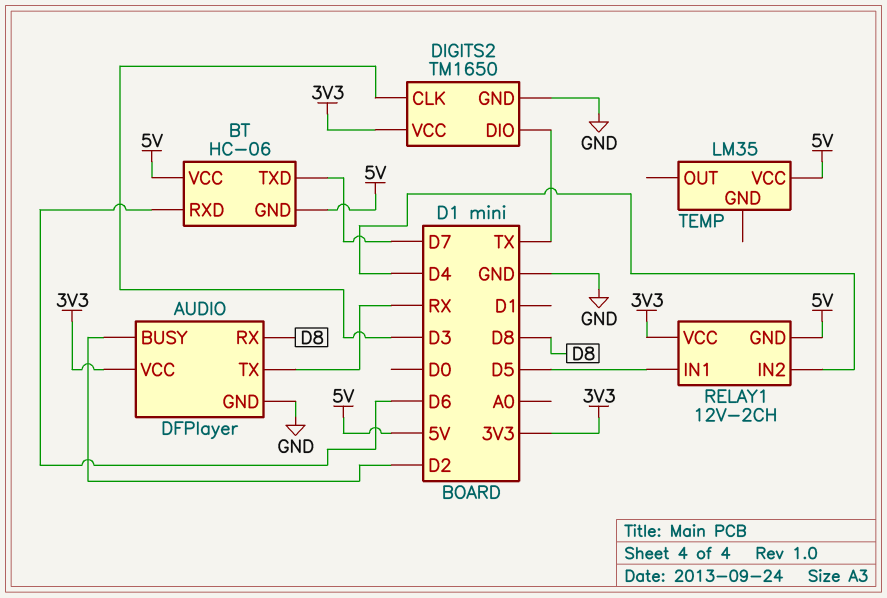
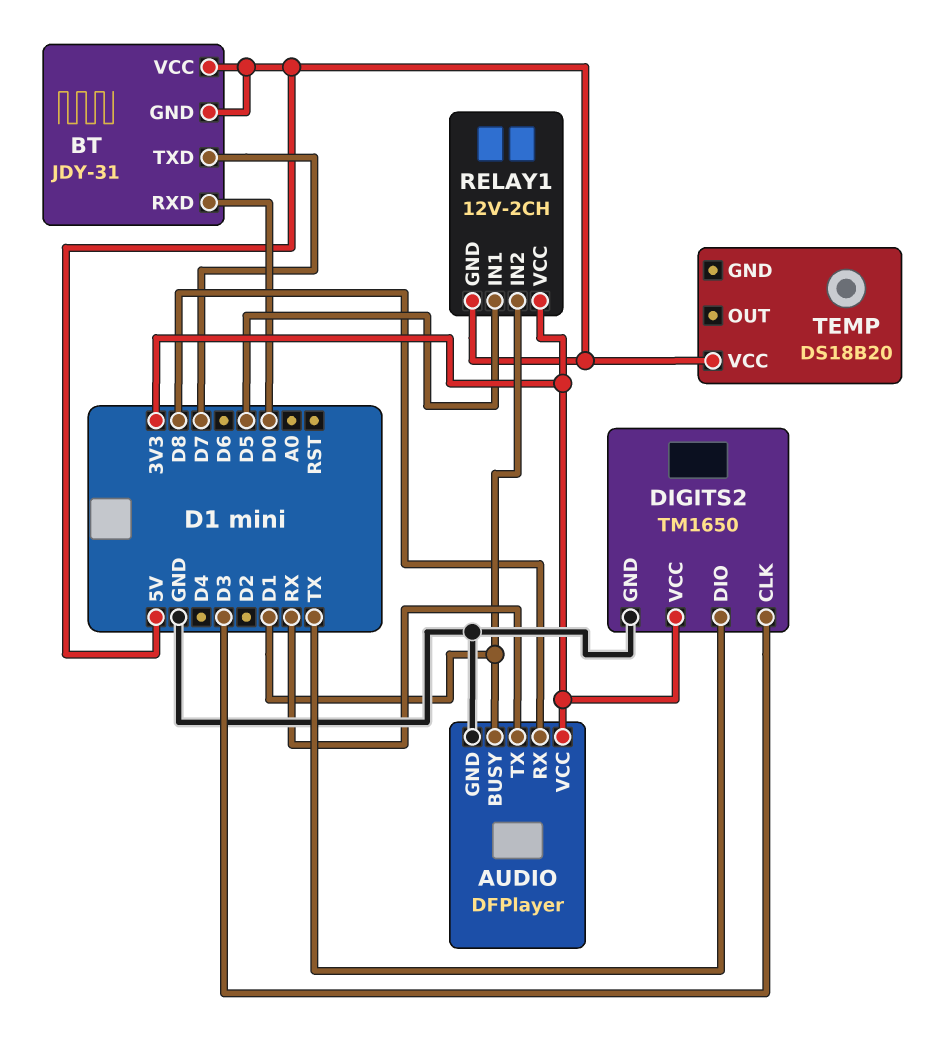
AUDIO pin BUSY: D2 -> D1
BT: HC-06 -> JDY-31
BT pin RXD: D6 -> D0
RELAY1 pin IN2: D4 -> D1
TEMP: LM35 -> DS18B20

